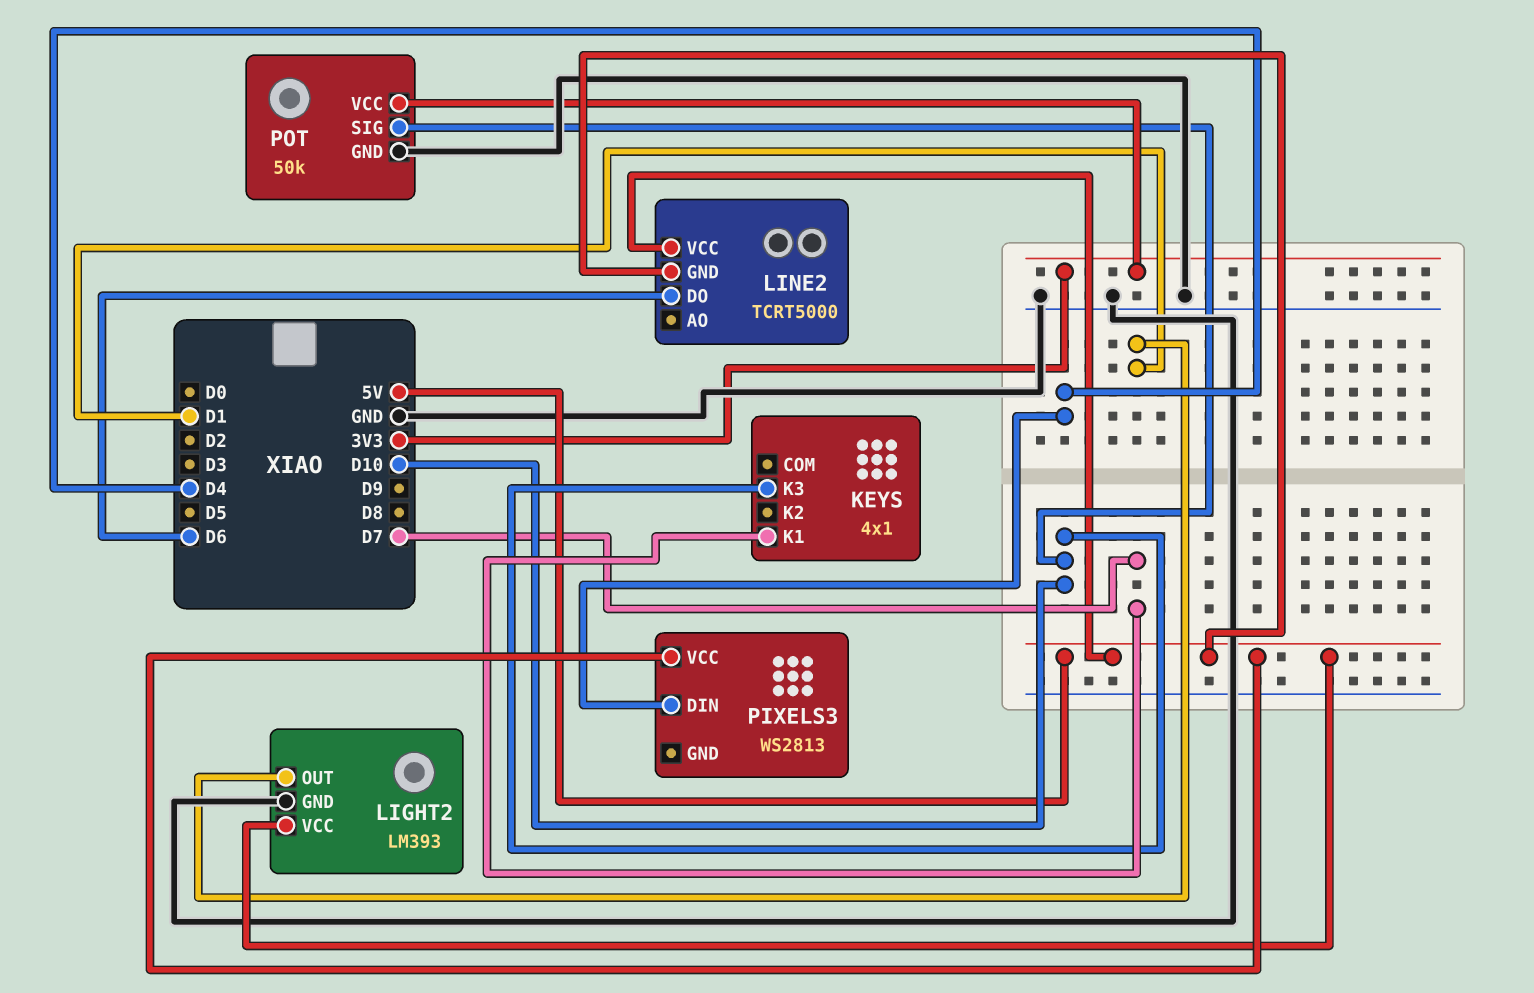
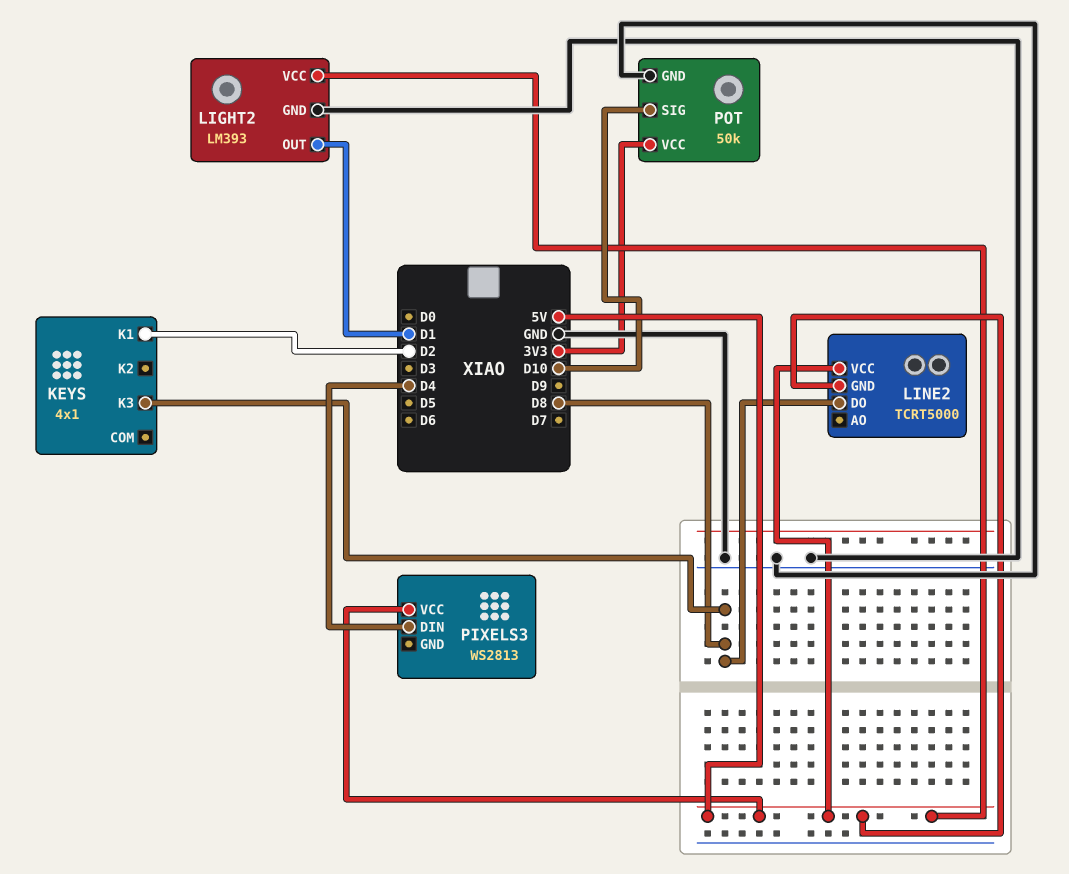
KEYS pin K1: D7 -> D2
KEYS pin K3: D10 -> D8
LINE2 pin DO: D6 -> D8

